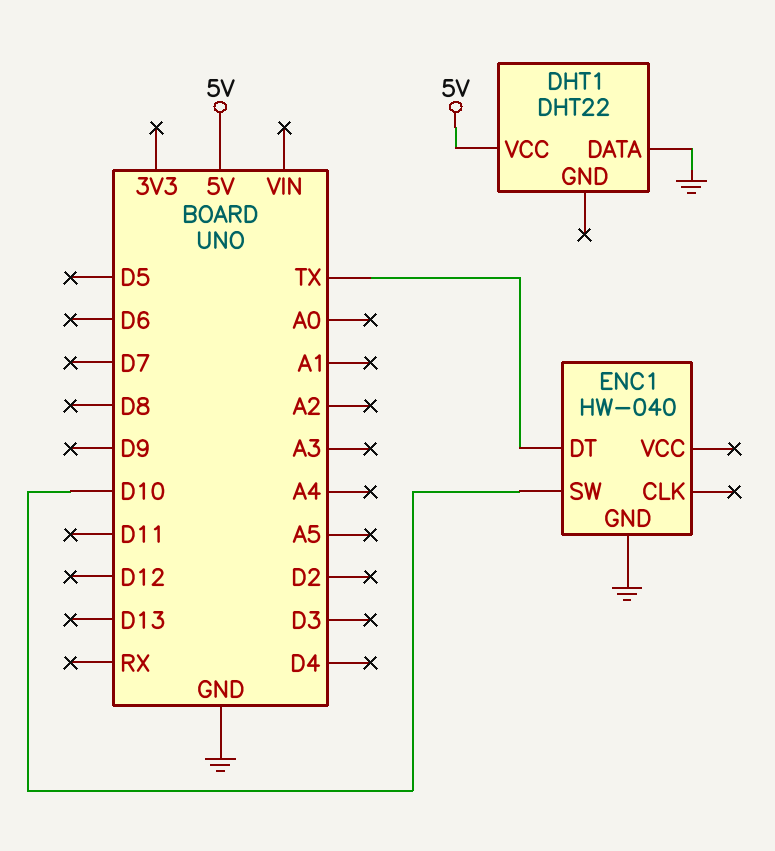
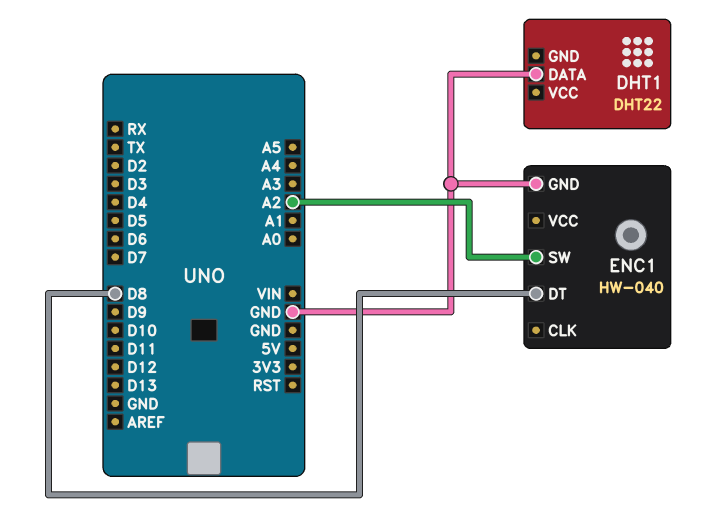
DHT1 pin VCC: 5V -> none
ENC1 pin DT: TX -> D8
ENC1 pin SW: D10 -> A2

